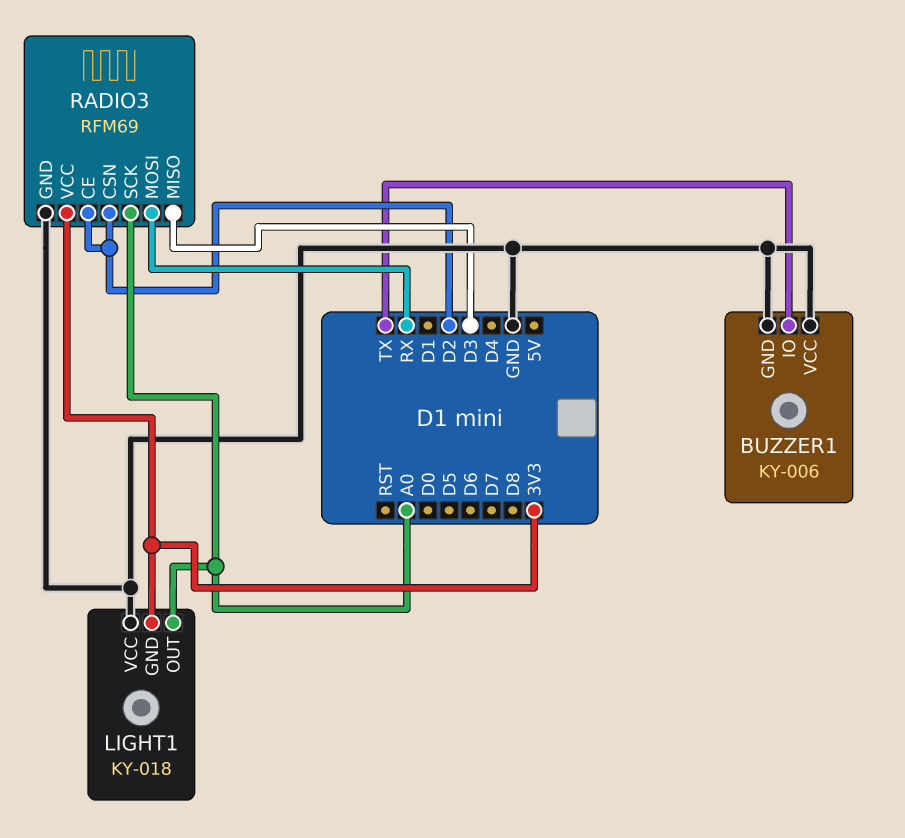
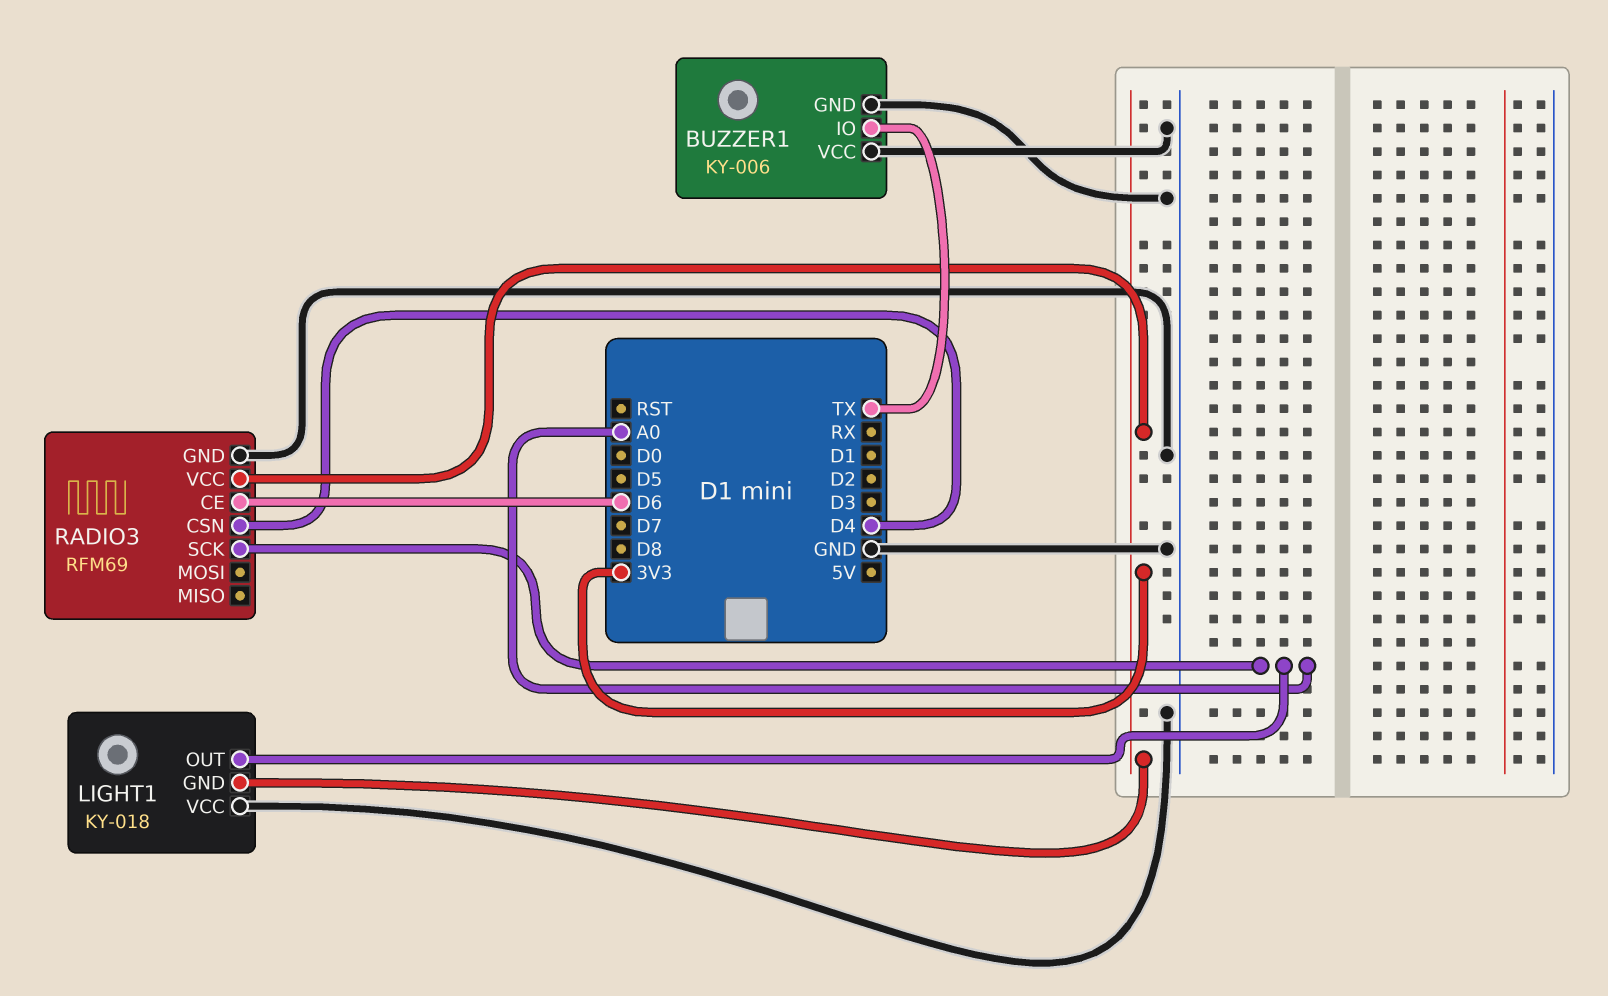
RADIO3 pin CE: D2 -> D6
RADIO3 pin CSN: D2 -> D4
RADIO3 pin MISO: D3 -> none
RADIO3 pin MOSI: RX -> none

